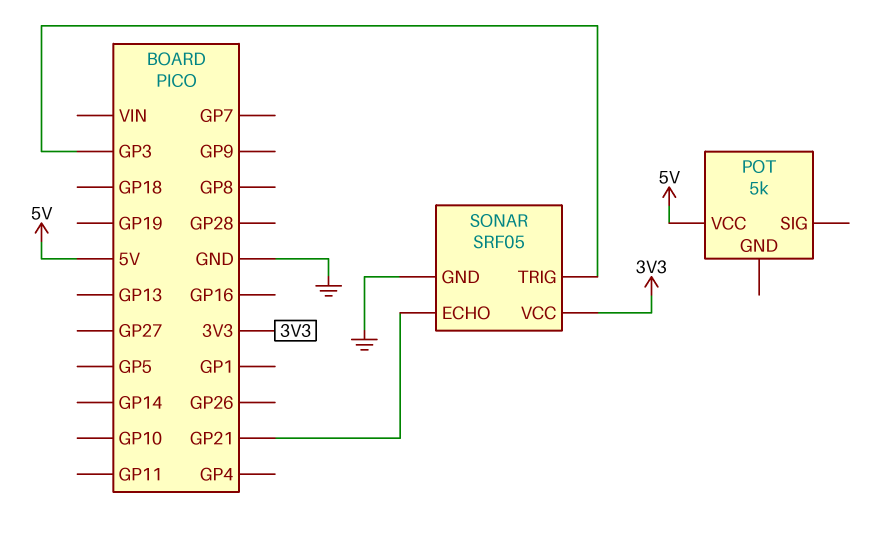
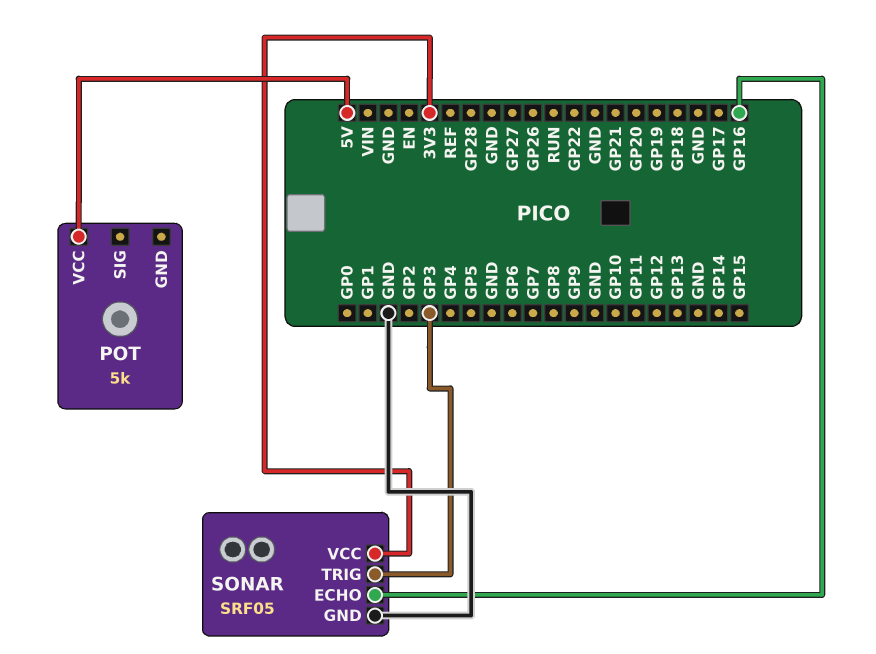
SONAR pin ECHO: GP21 -> GP16

